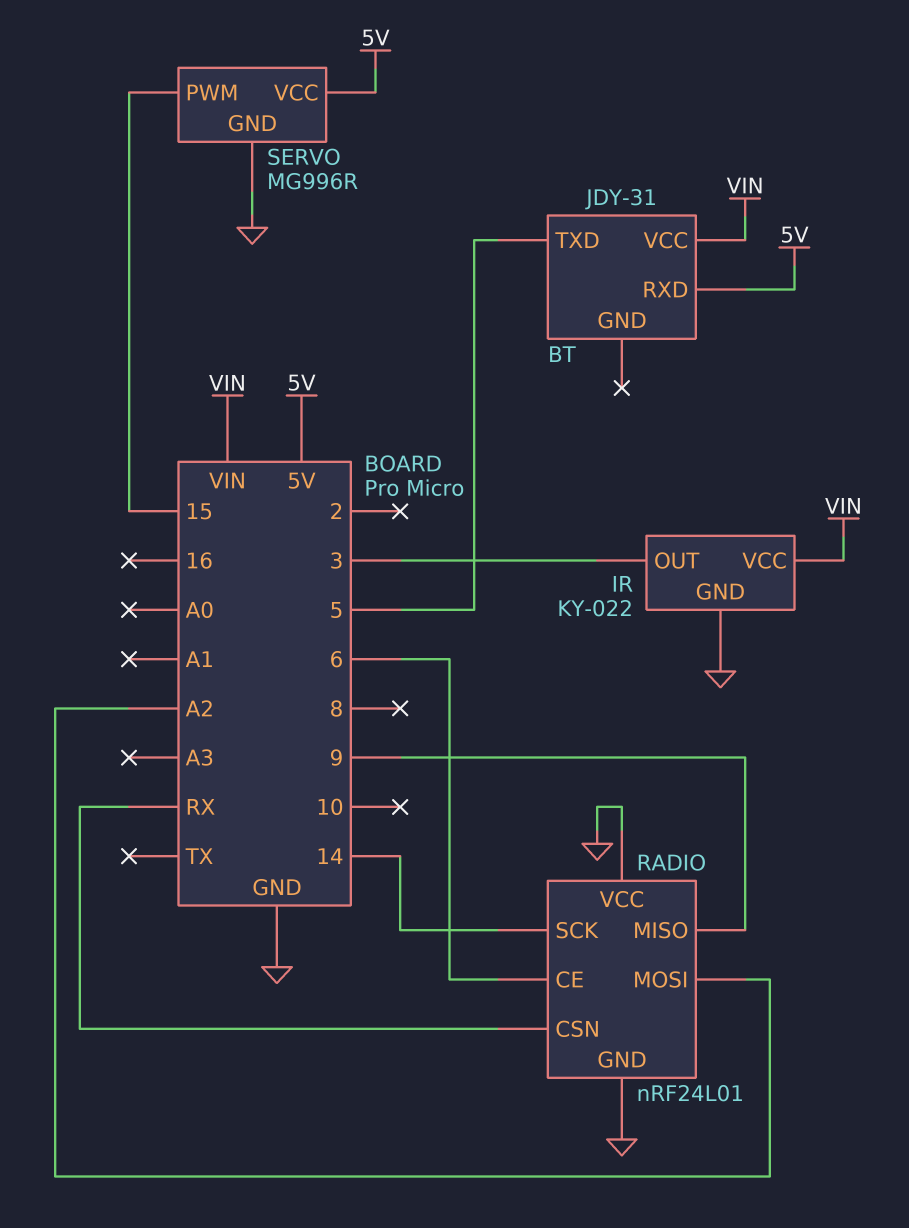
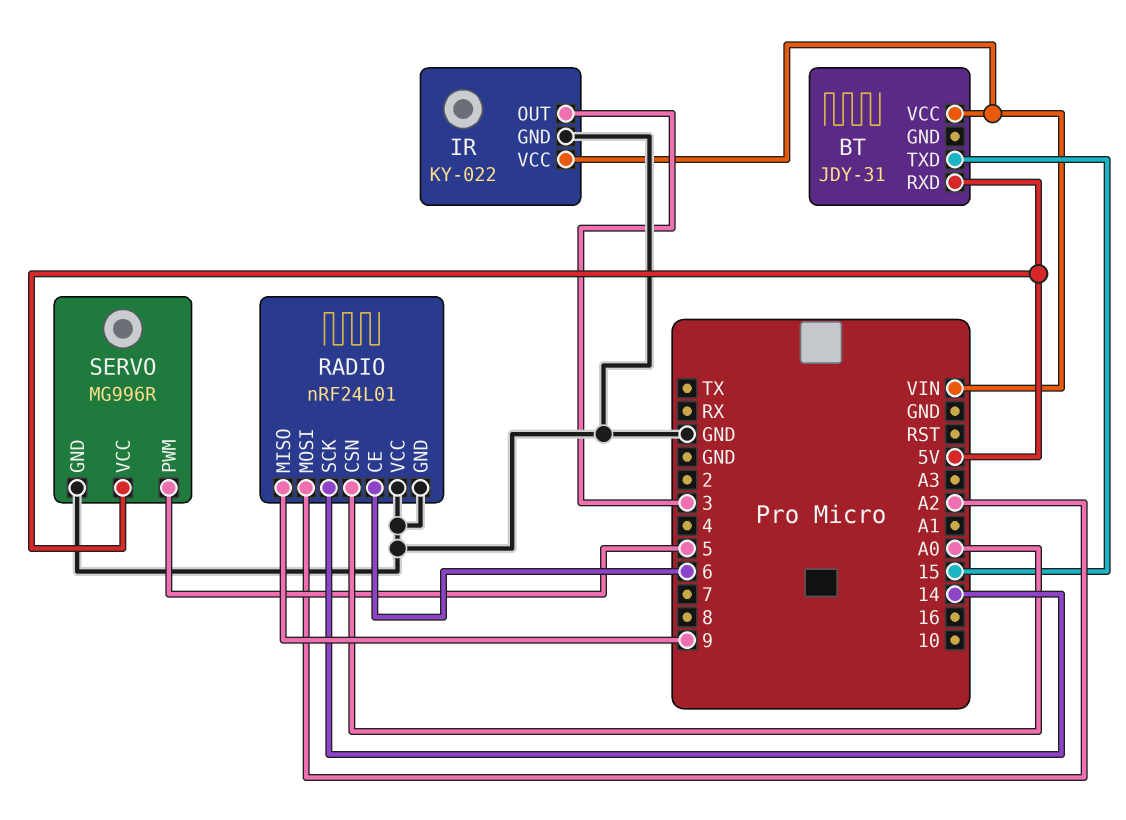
BT pin TXD: 5 -> 15
RADIO pin CSN: RX -> A0
SERVO pin PWM: 15 -> 5

